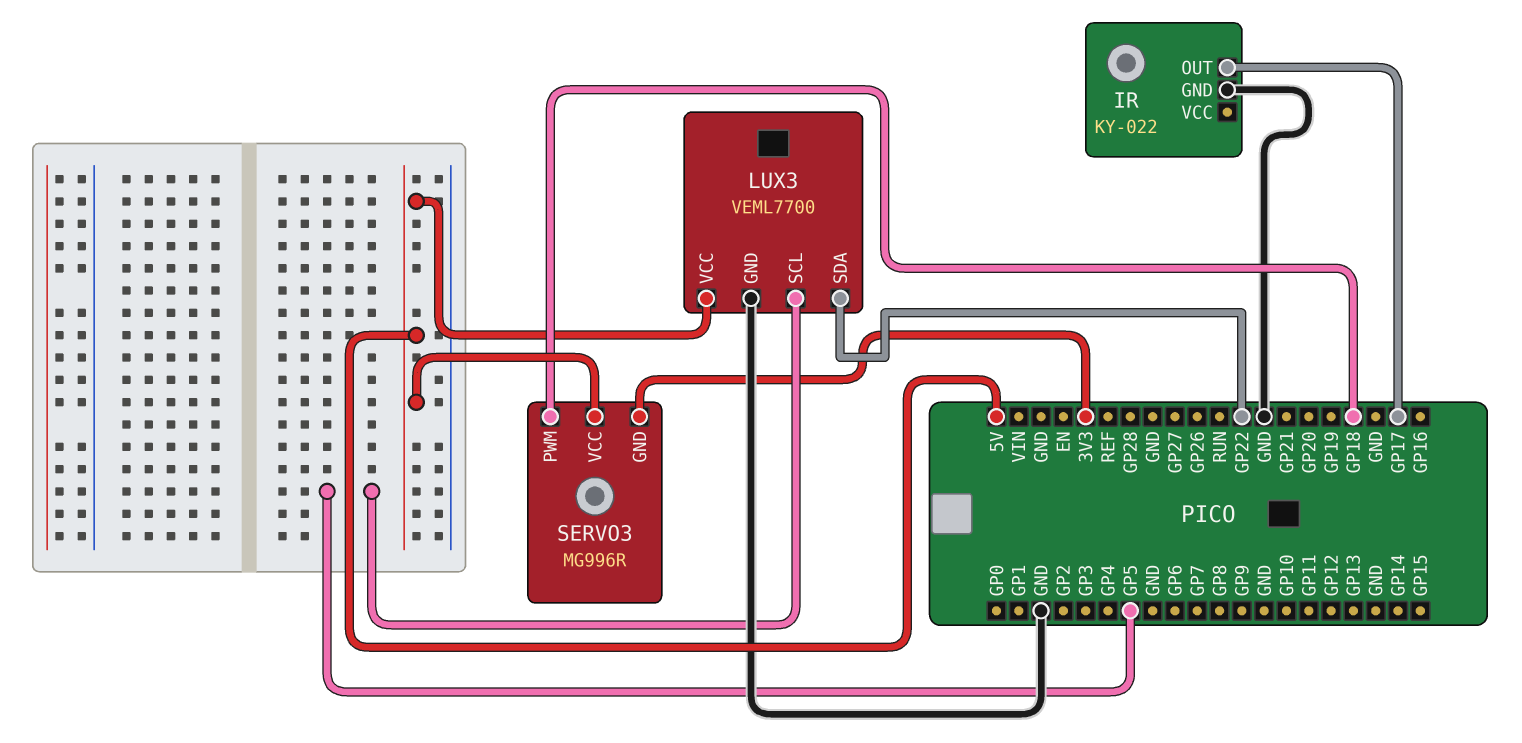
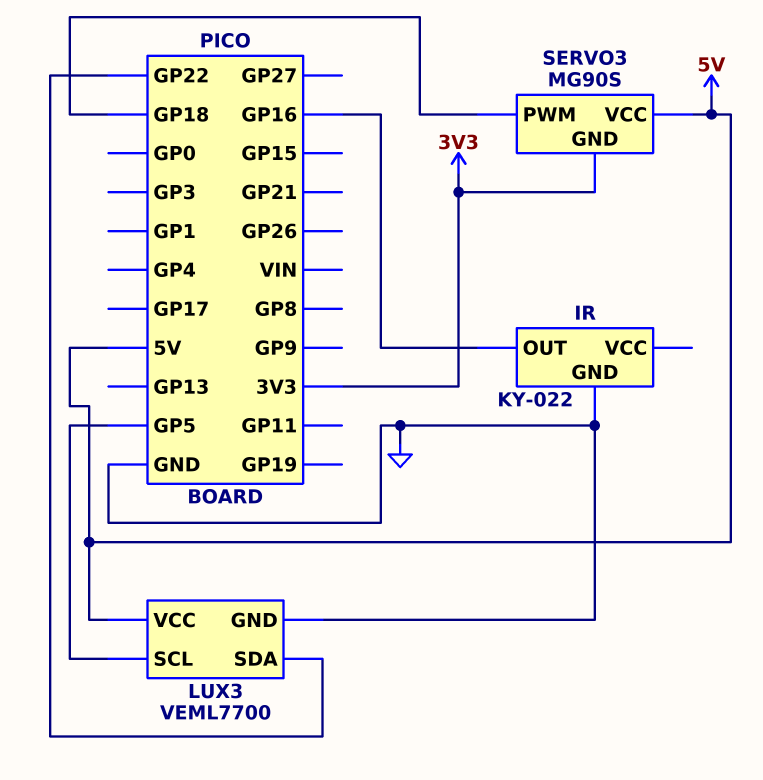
IR pin OUT: GP17 -> GP16
SERVO3: MG996R -> MG90S

